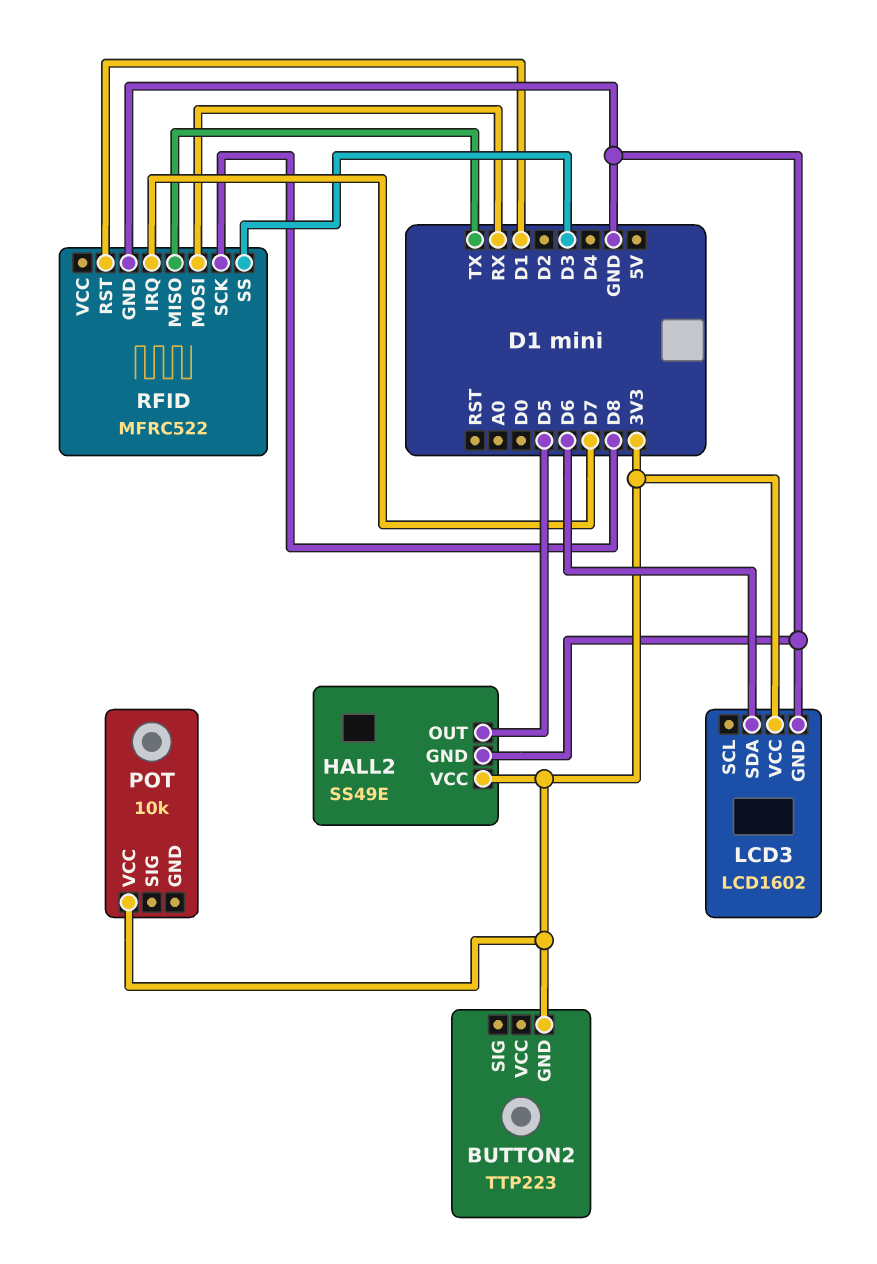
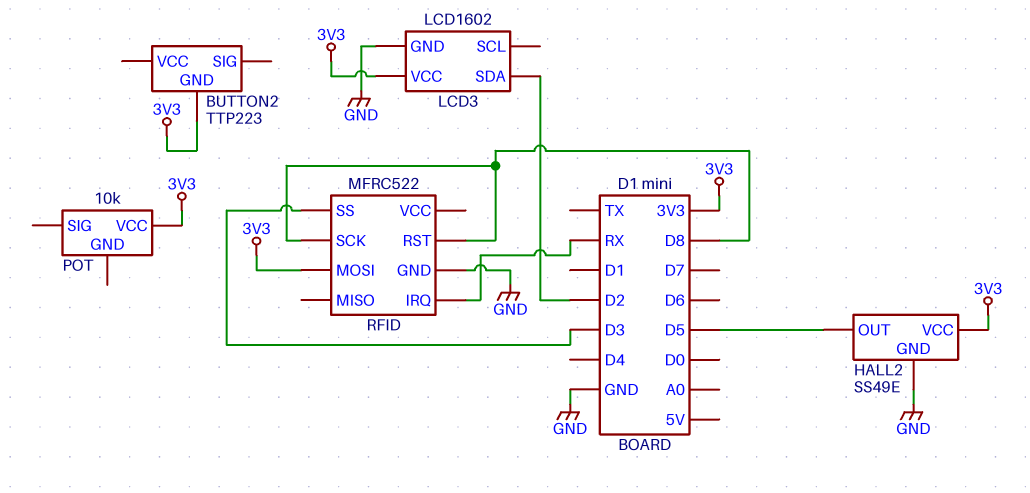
LCD3 pin SDA: D6 -> D2
RFID pin IRQ: D7 -> RX
RFID pin MISO: TX -> none
RFID pin MOSI: RX -> 3V3
RFID pin RST: D1 -> D8

